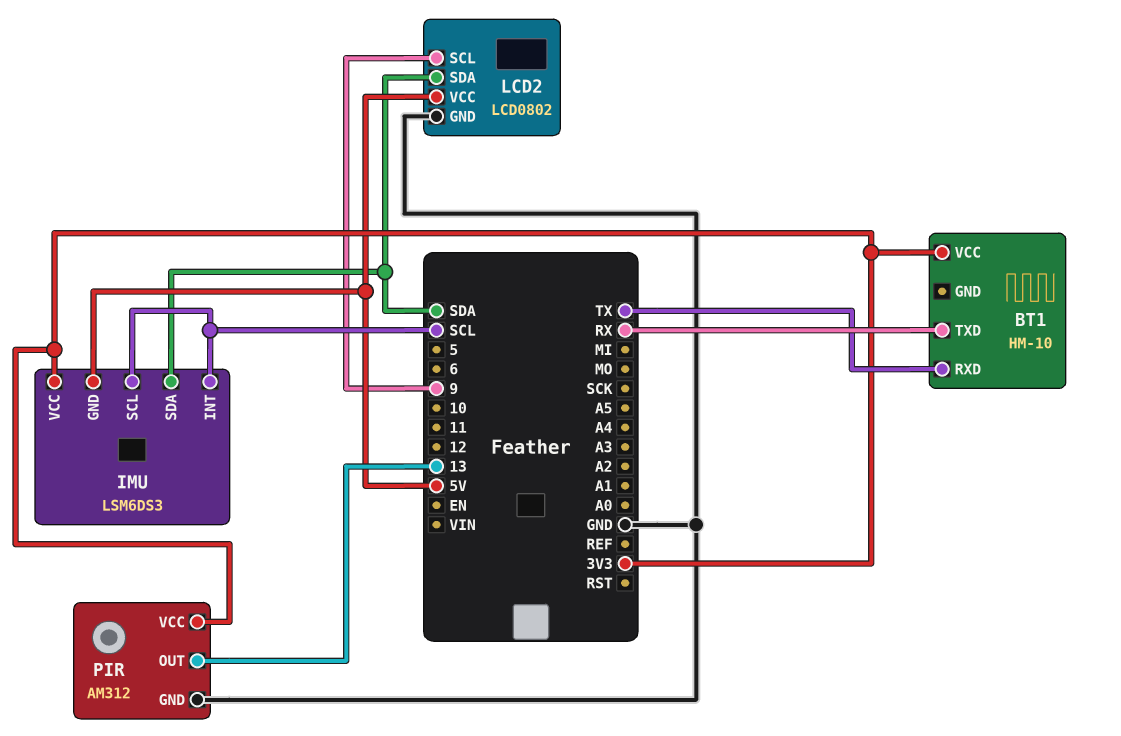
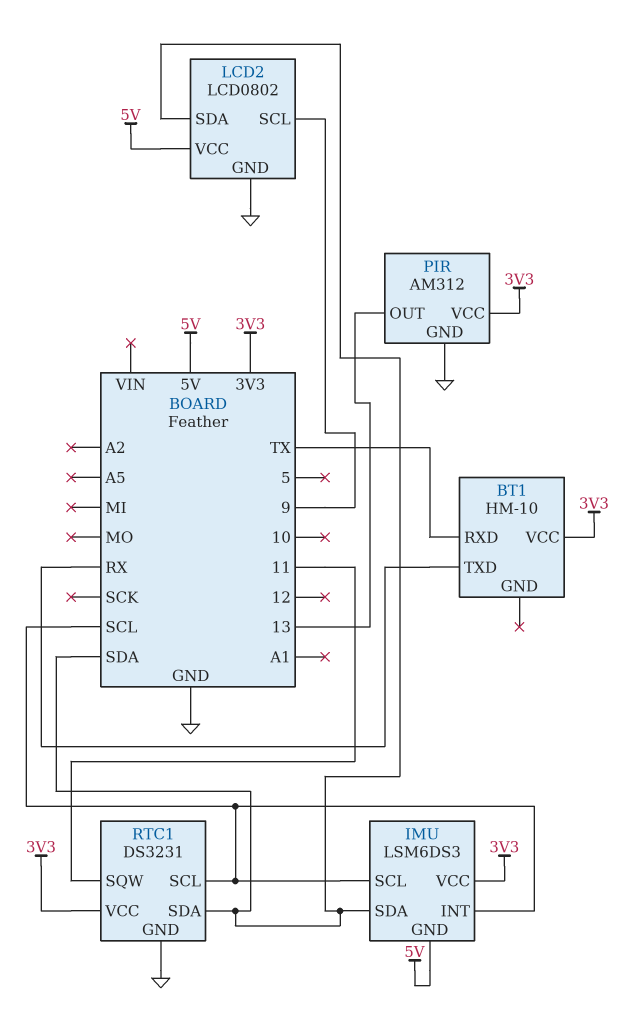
RTC1: none -> DS3231
RTC1 pin GND: none -> GND
RTC1 pin SCL: none -> SCL
RTC1 pin SDA: none -> SDA
RTC1 pin SQW: none -> 11
RTC1 pin VCC: none -> 3V3

